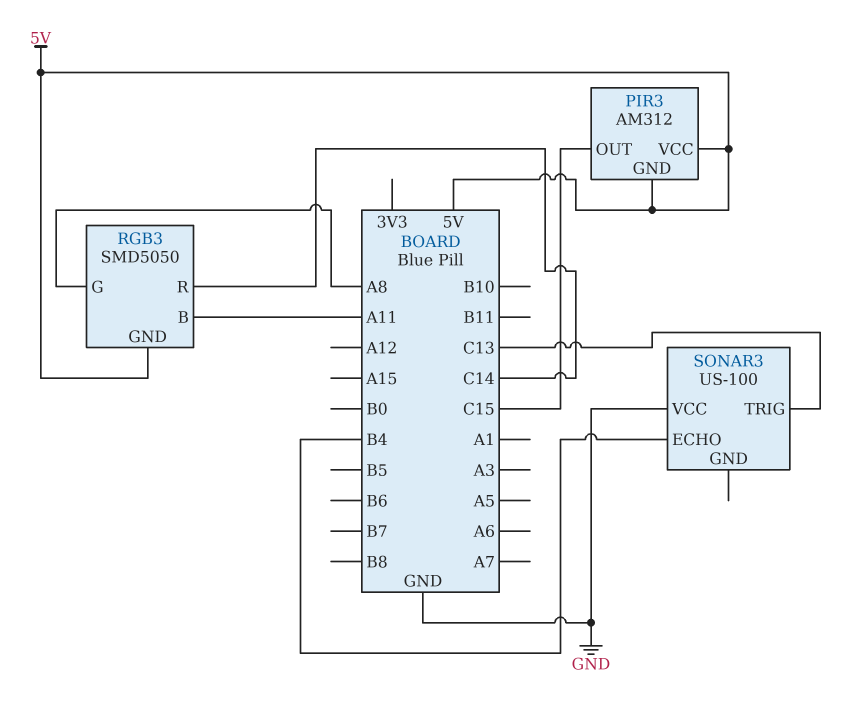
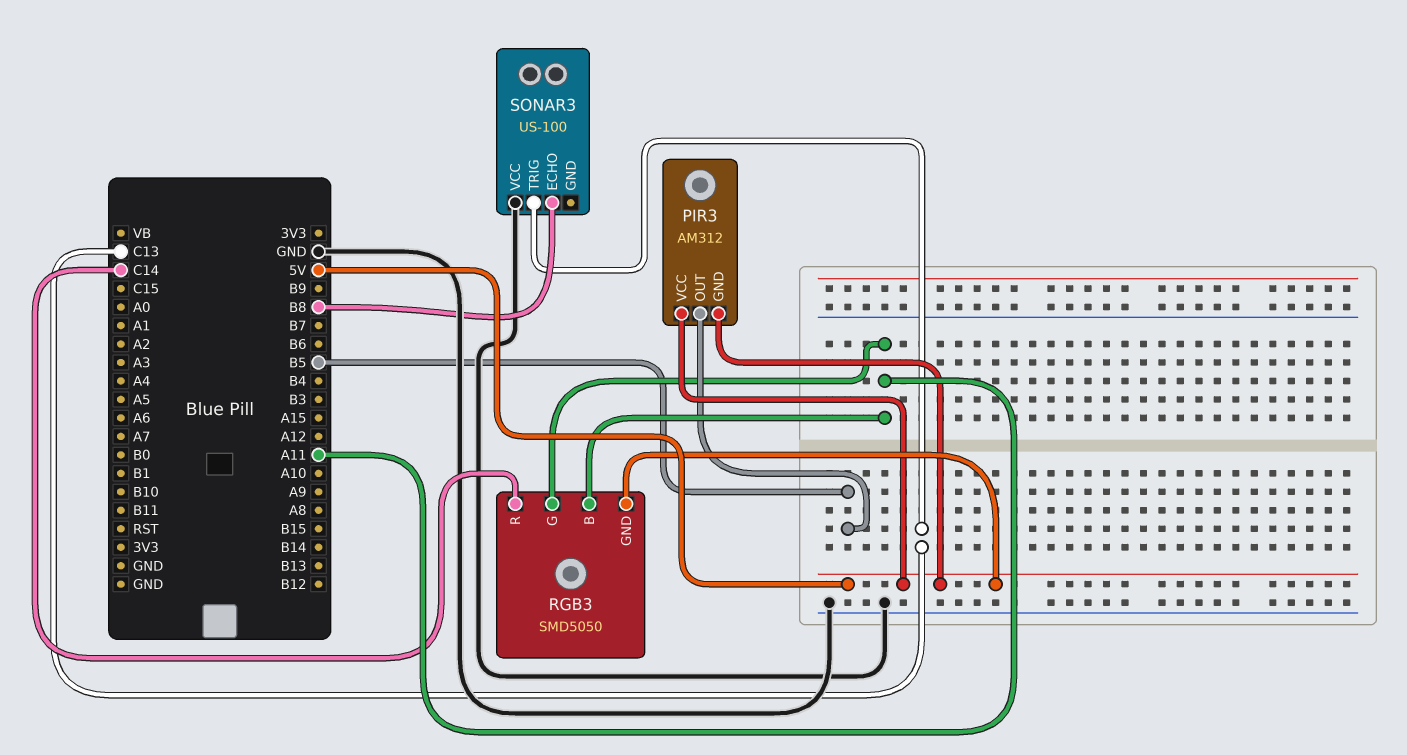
PIR3 pin OUT: C15 -> B5
RGB3 pin G: A8 -> A11
SONAR3 pin ECHO: B4 -> B8

